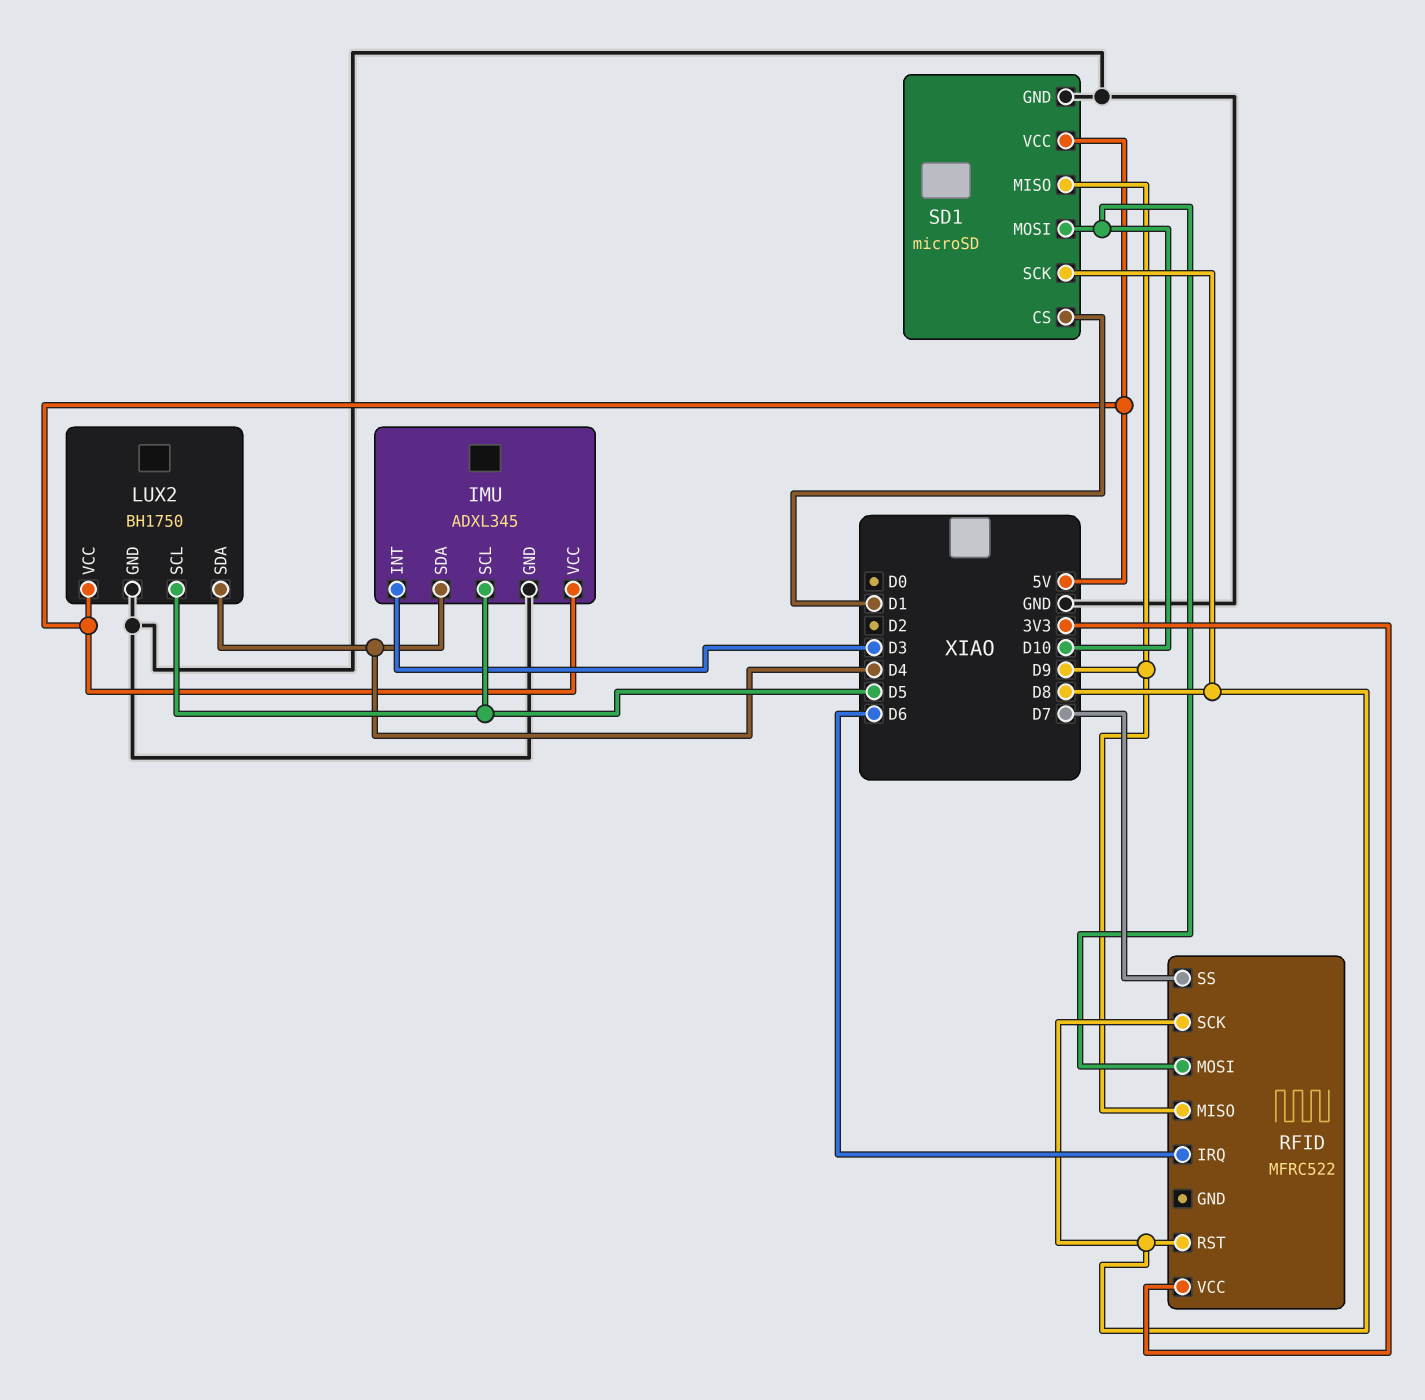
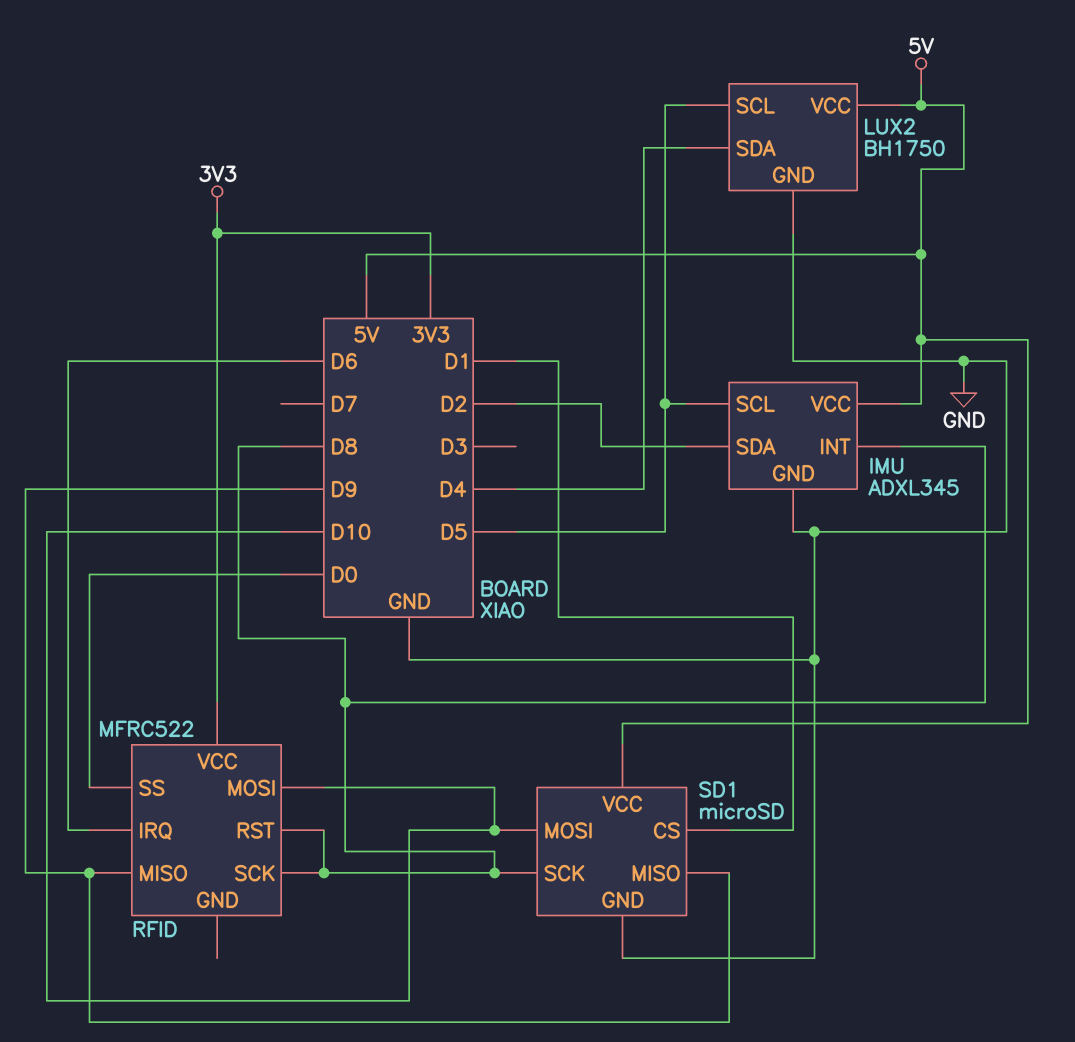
IMU pin INT: D3 -> D8
IMU pin SDA: D4 -> D2
RFID pin SS: D7 -> D0

